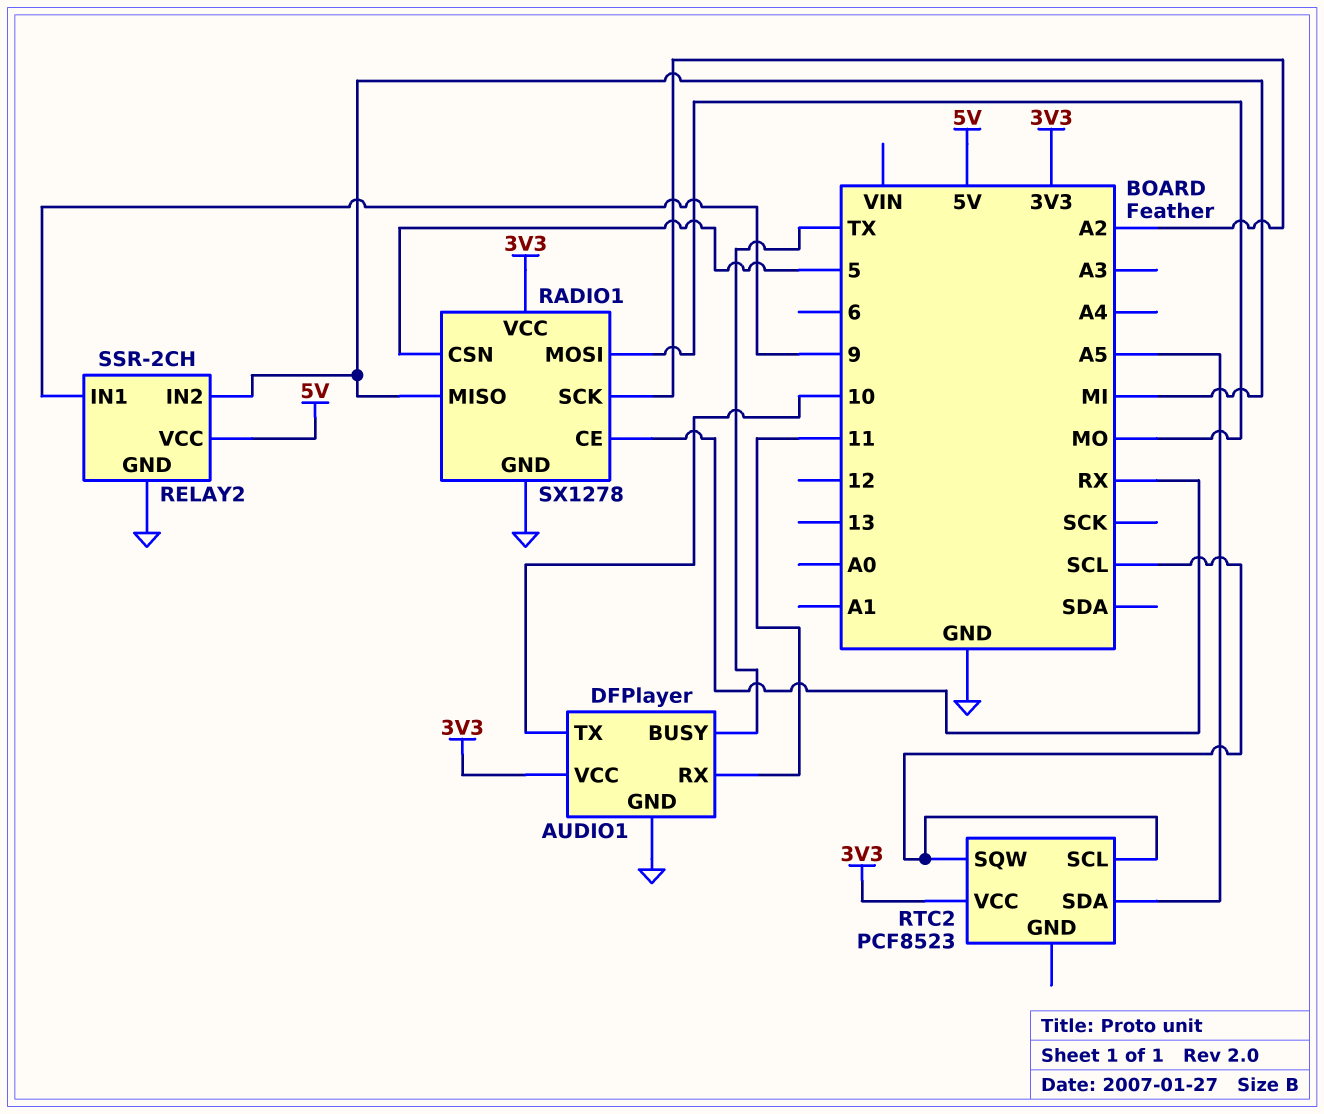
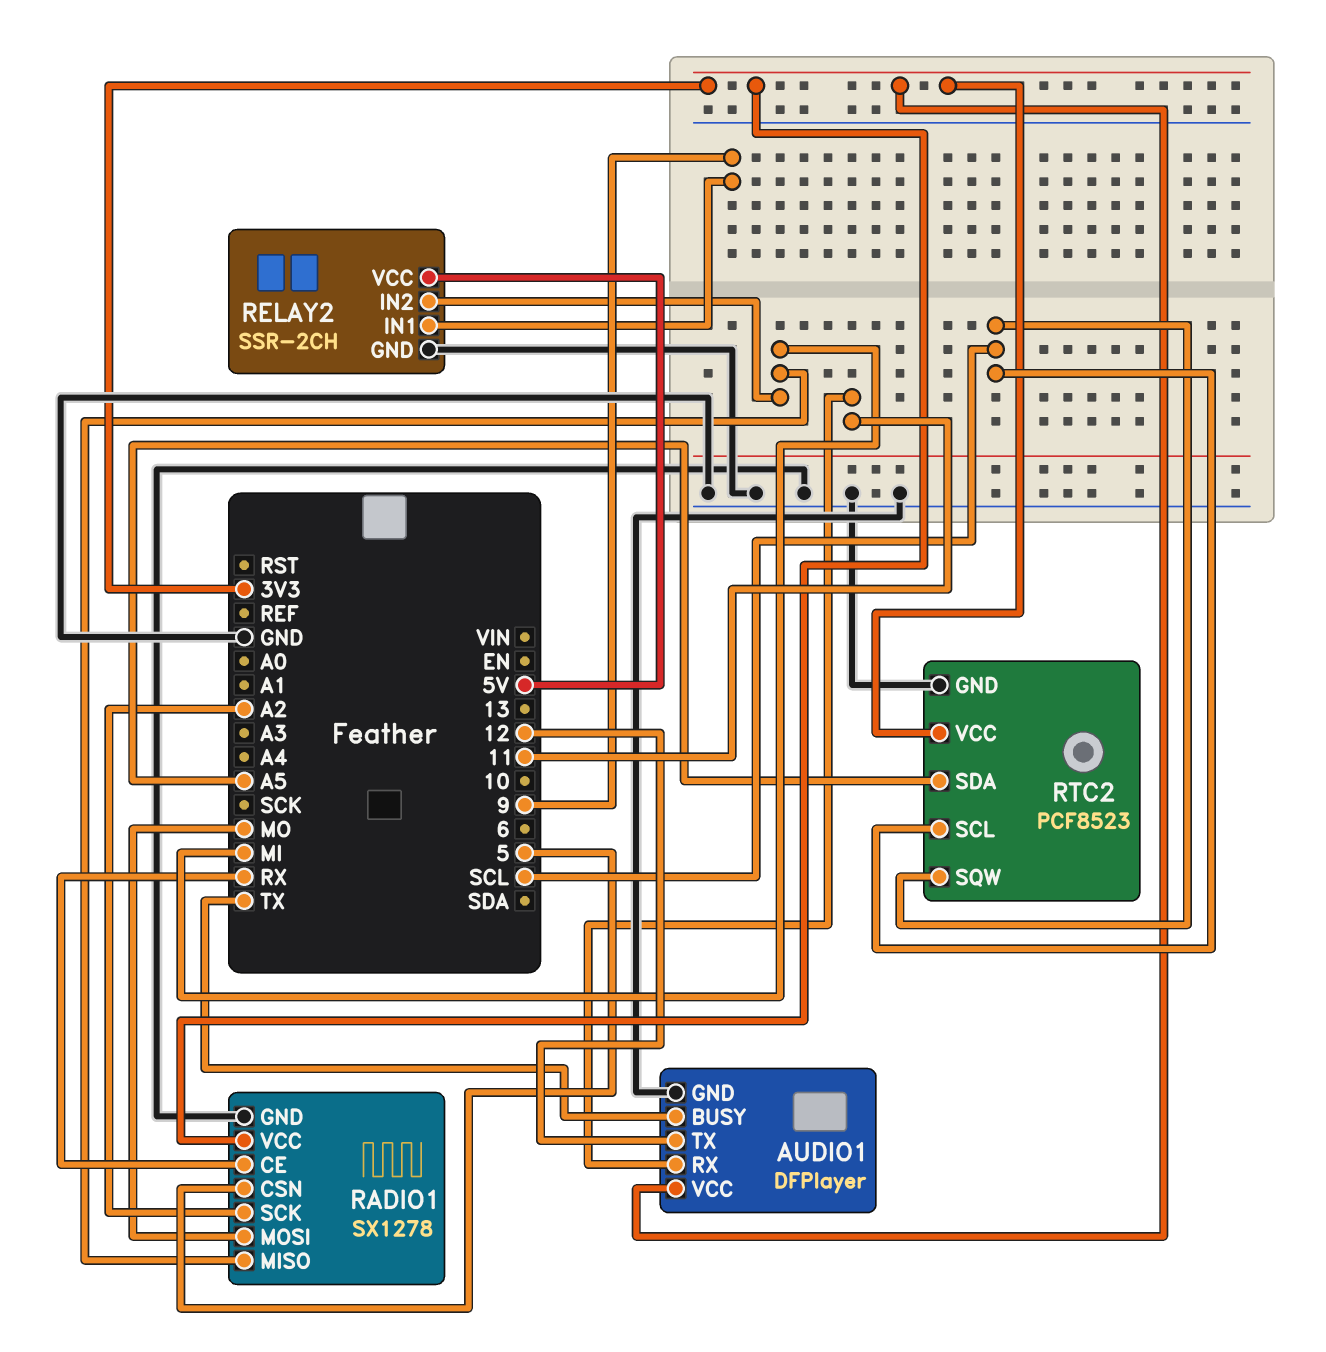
AUDIO1 pin TX: 10 -> 12
RTC2 pin GND: none -> GND

